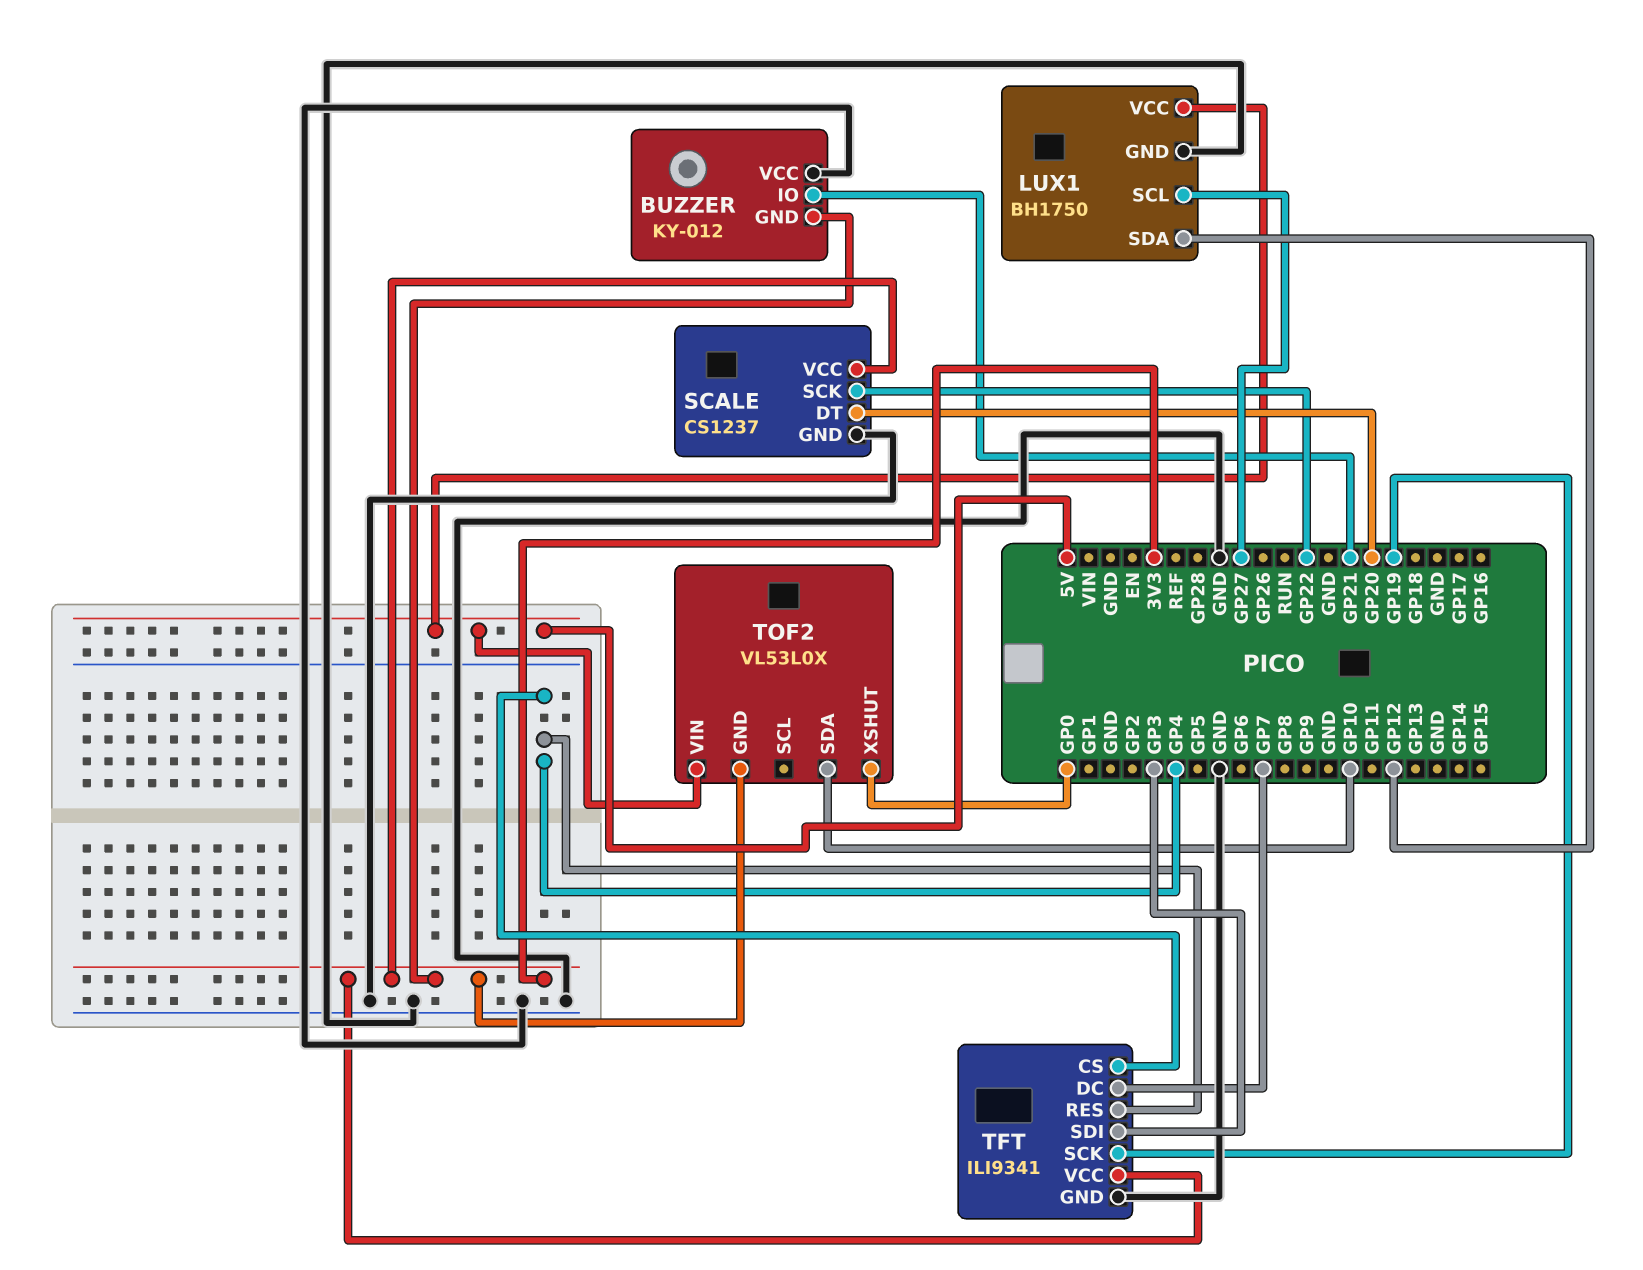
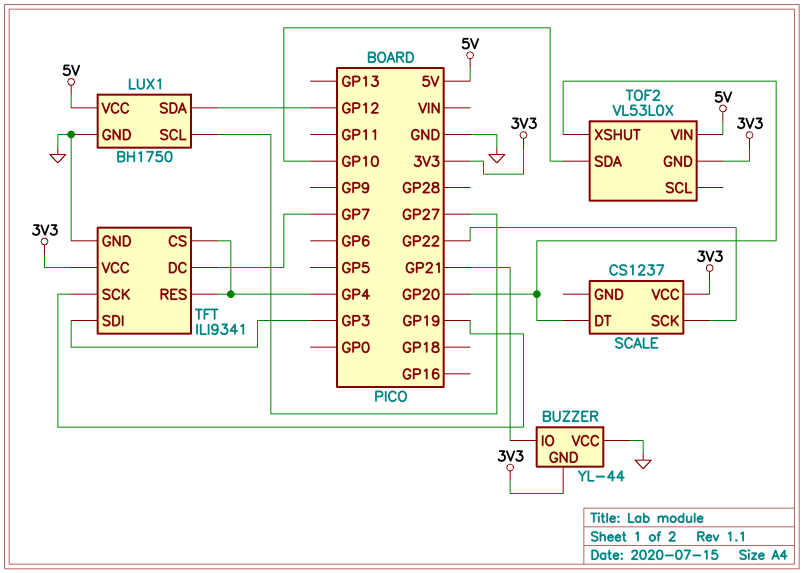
BUZZER: KY-012 -> YL-44
SCALE pin GND: GND -> none
TOF2 pin XSHUT: GP0 -> GP20

